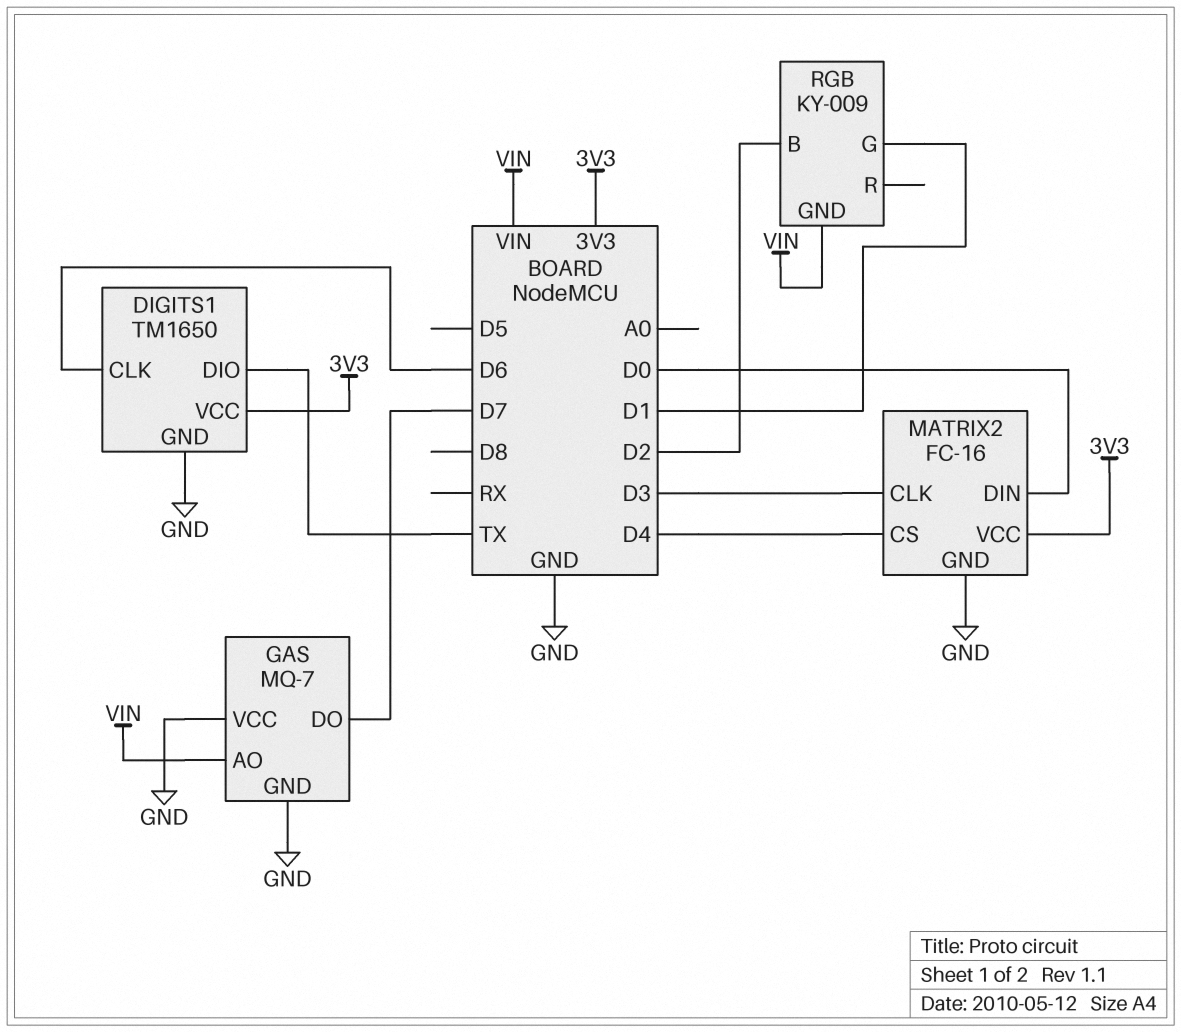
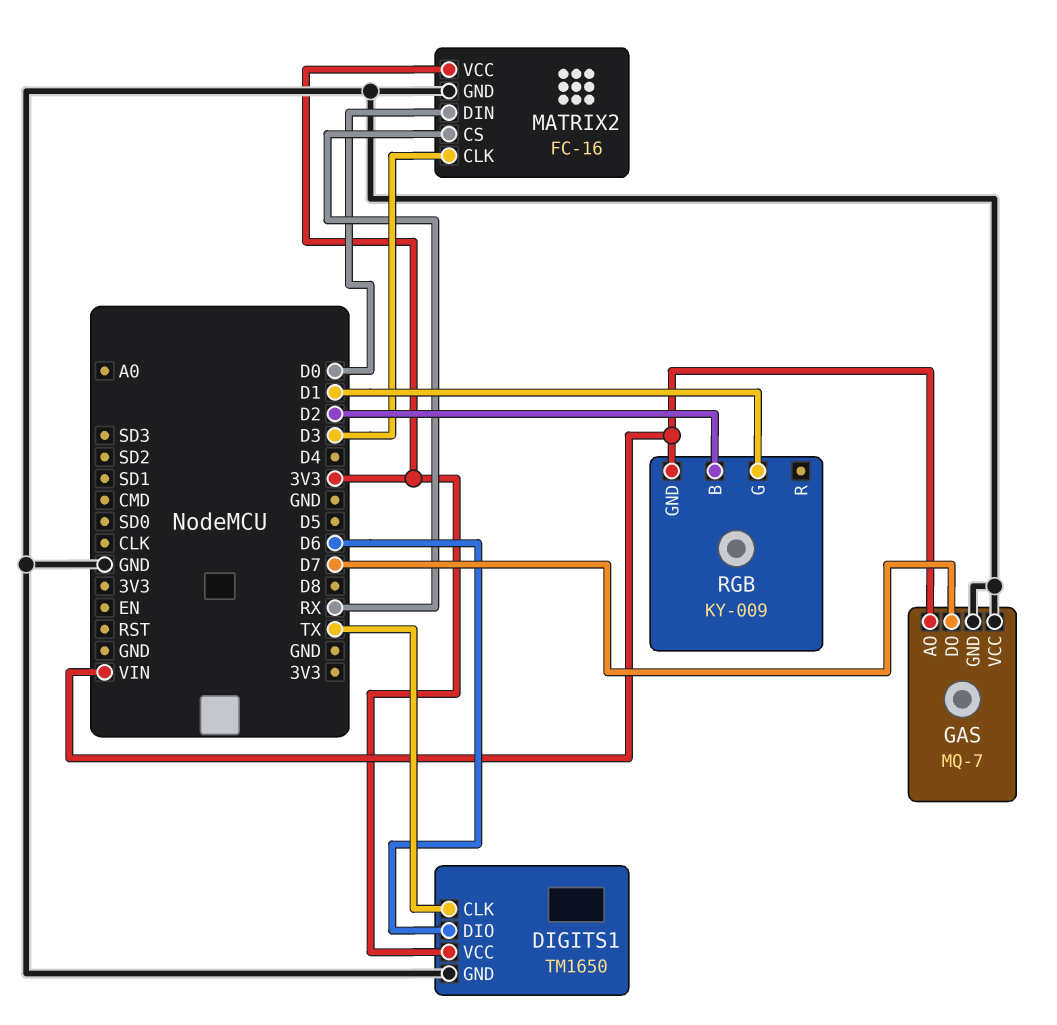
DIGITS1 pin CLK: D6 -> TX
DIGITS1 pin DIO: TX -> D6
MATRIX2 pin CS: D4 -> RX

